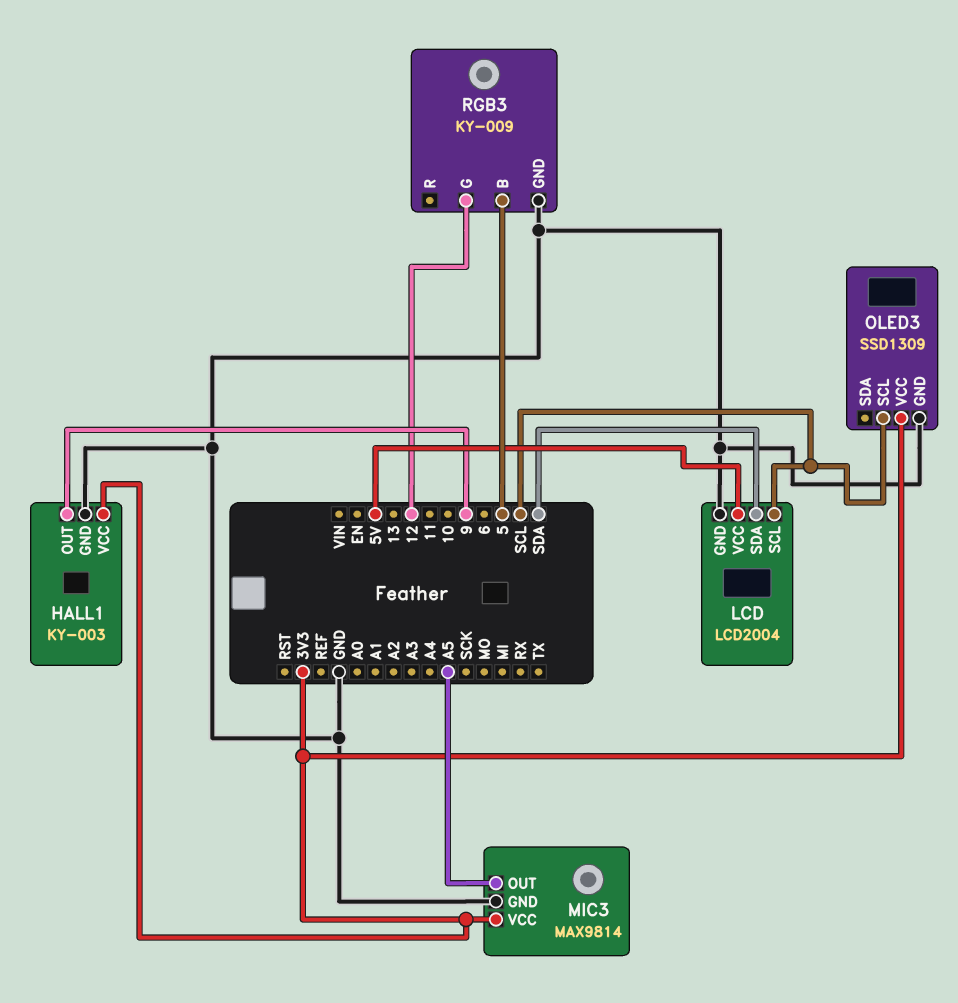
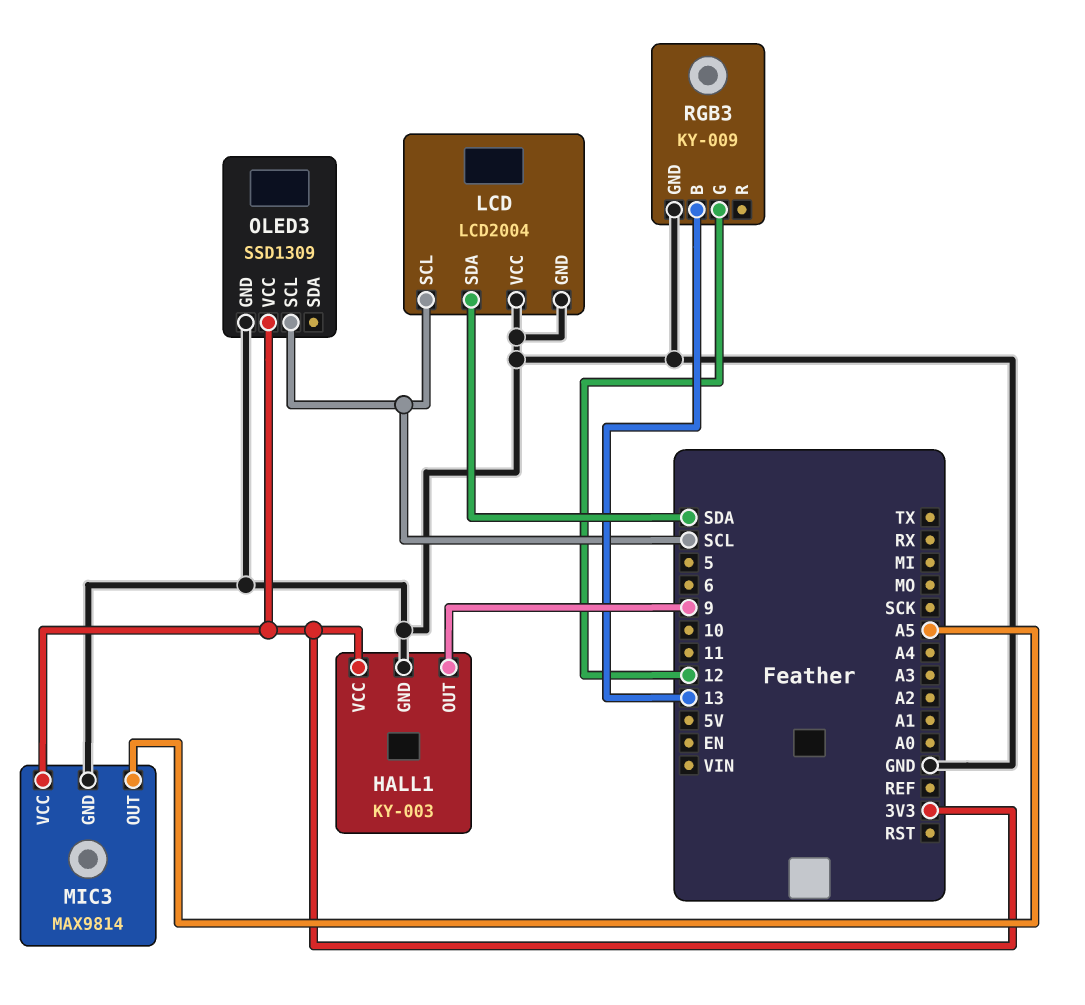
LCD pin VCC: 5V -> GND
RGB3 pin B: 5 -> 13

